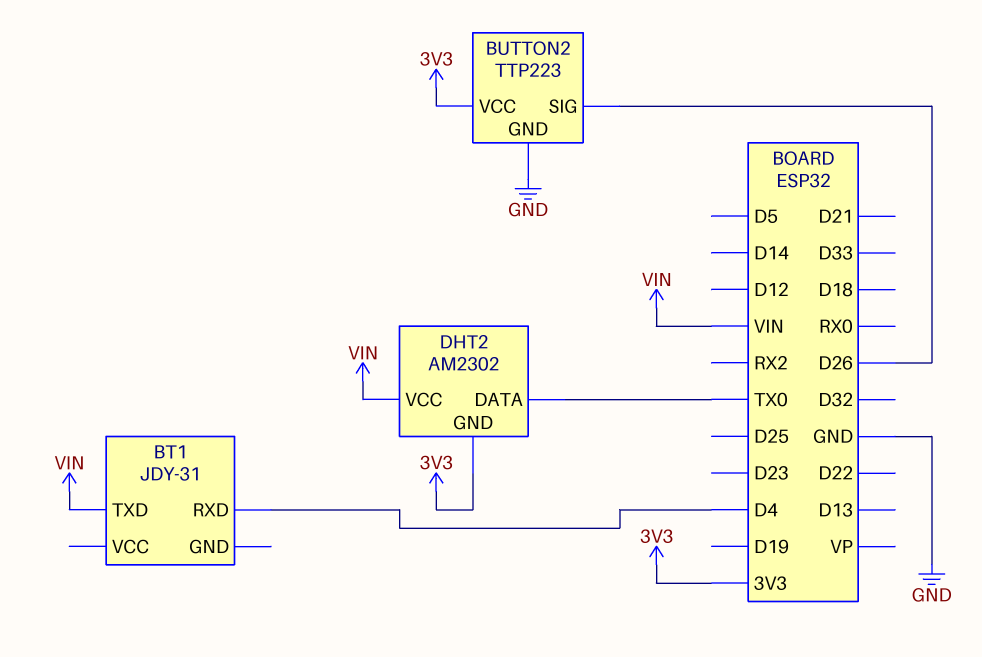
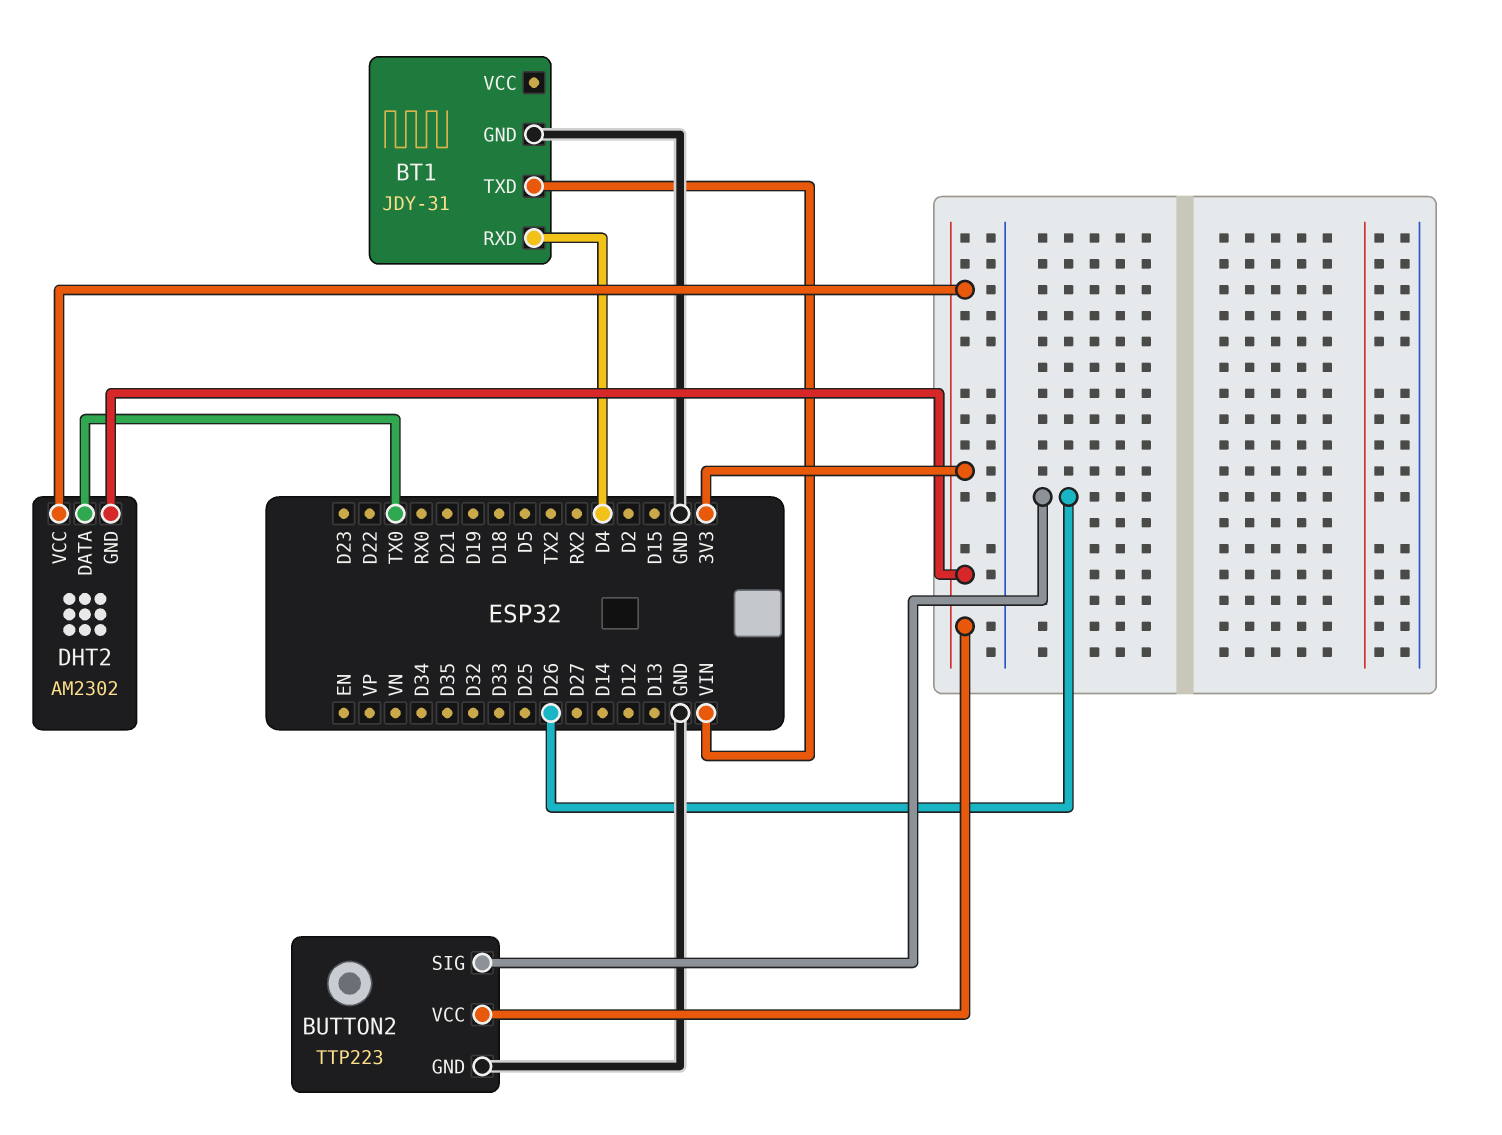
BT1 pin GND: none -> GND
DHT2 pin VCC: VIN -> 3V3

